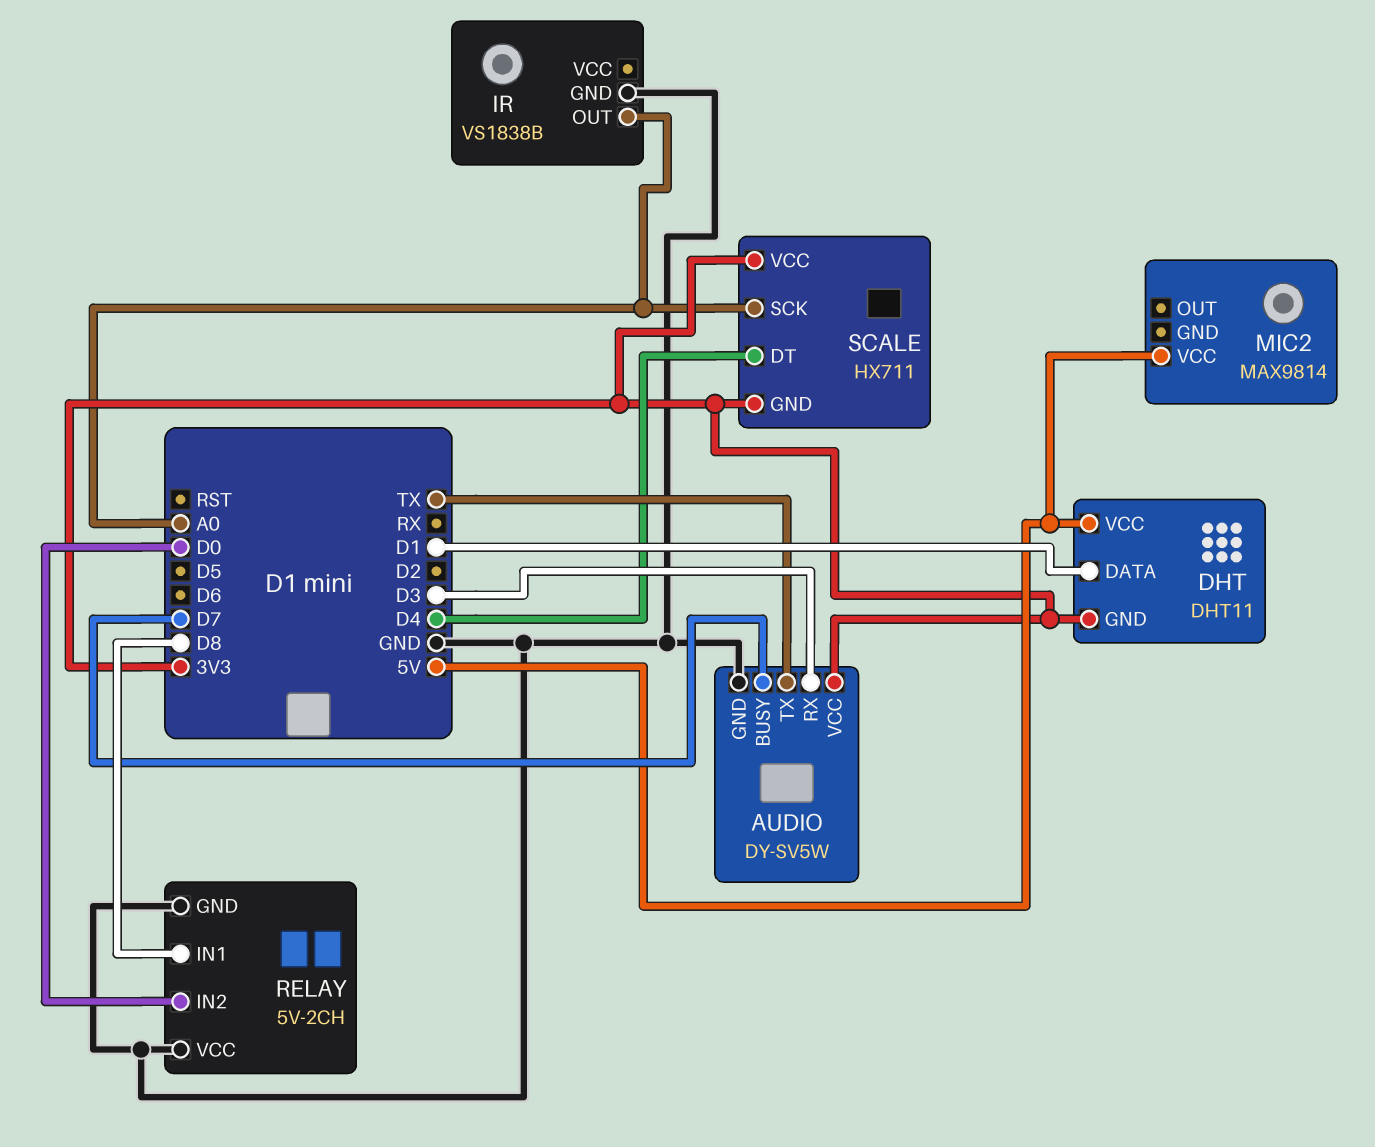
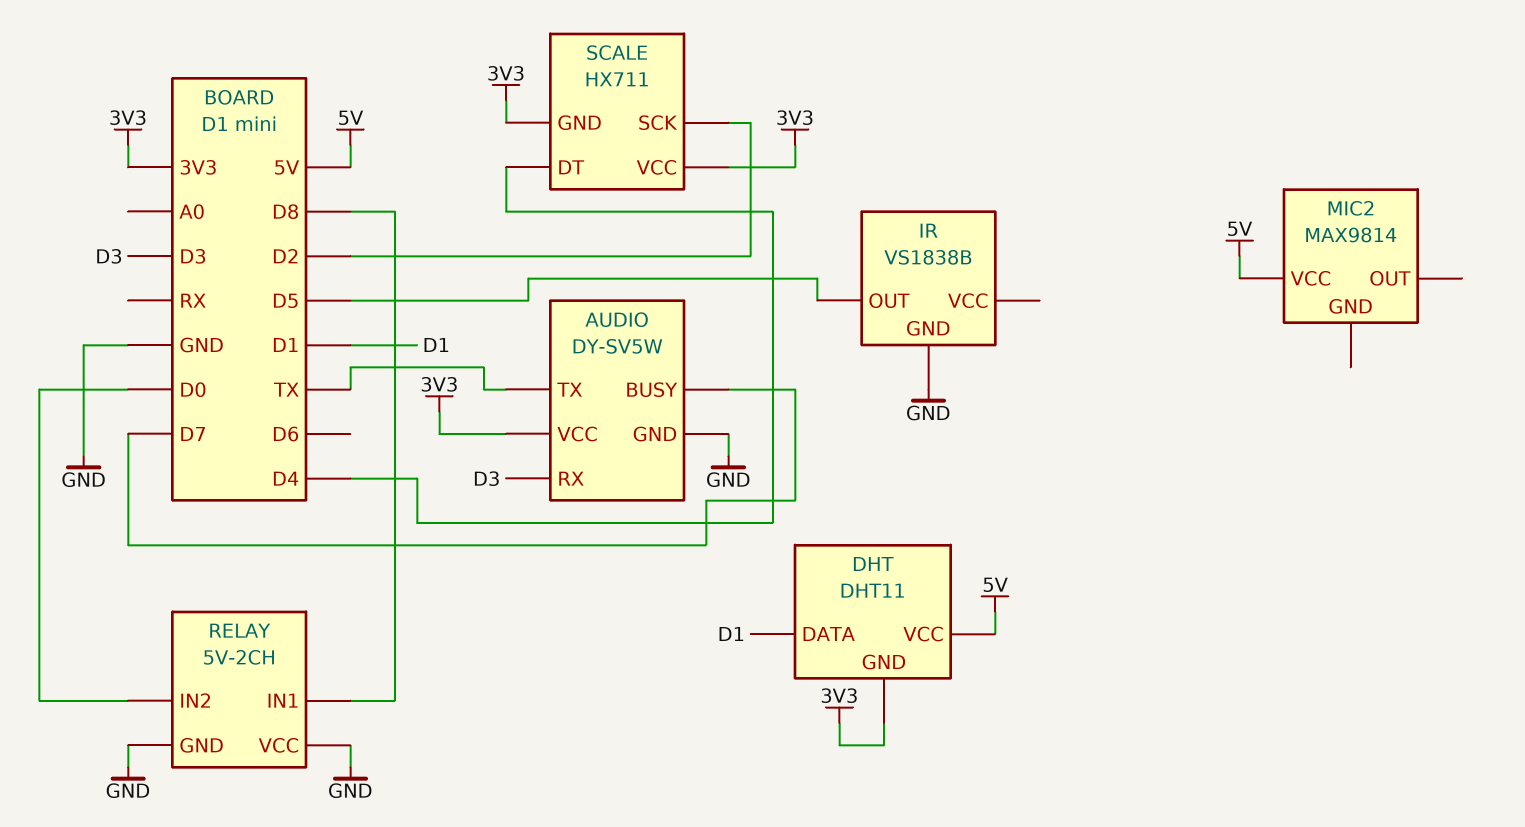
IR pin OUT: A0 -> D5
SCALE pin SCK: A0 -> D2

